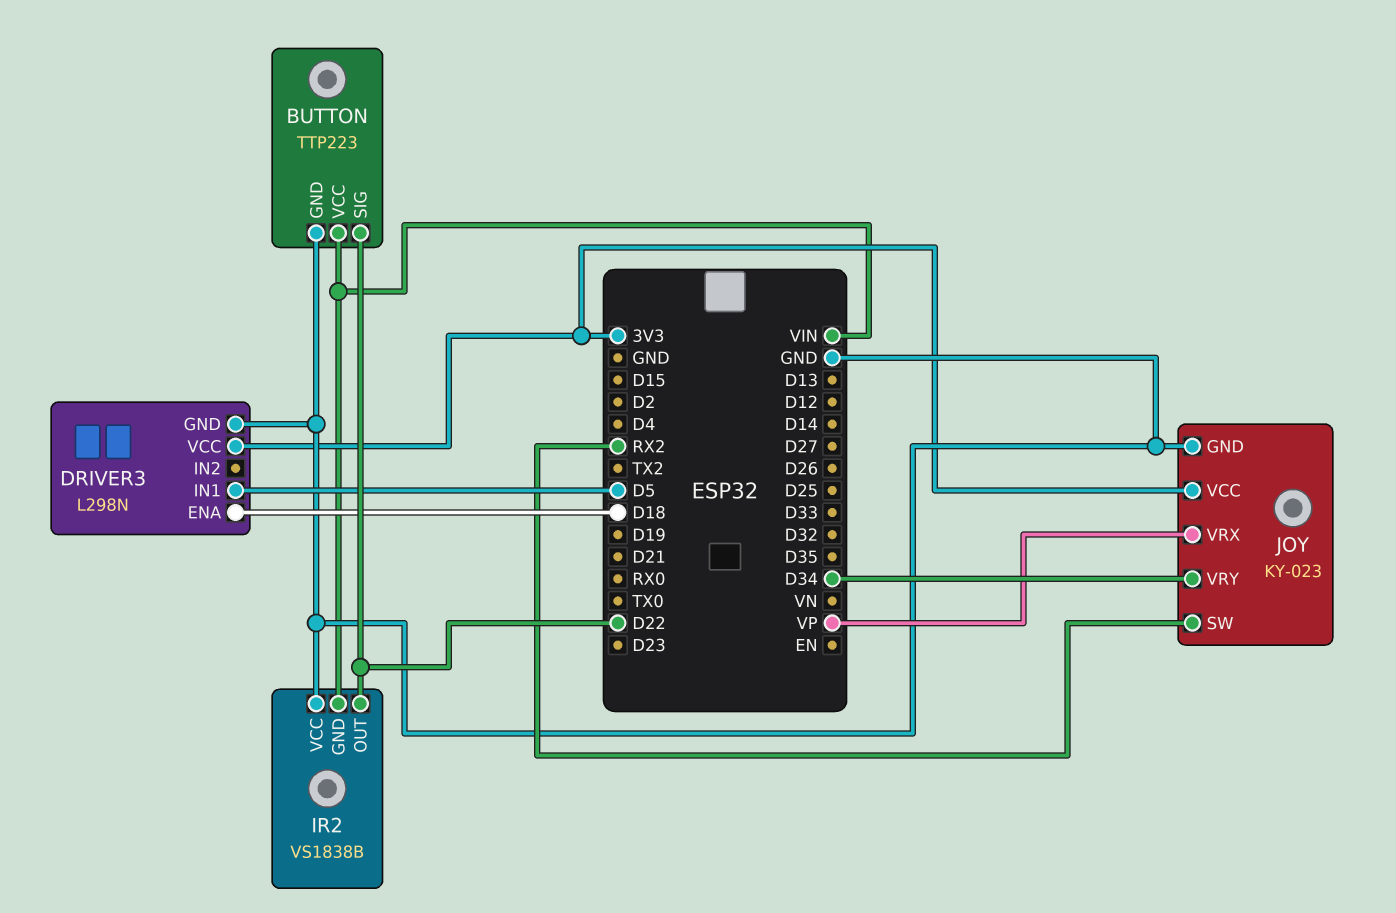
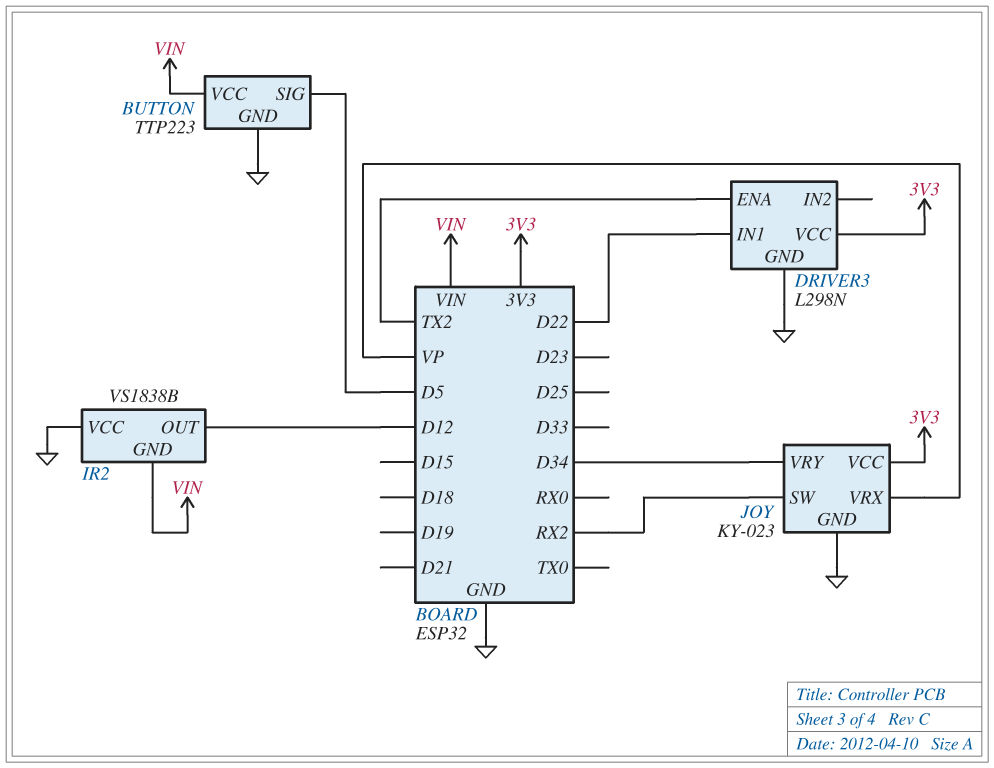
BUTTON pin SIG: D22 -> D5
DRIVER3 pin ENA: D18 -> TX2
DRIVER3 pin IN1: D5 -> D22
IR2 pin OUT: D22 -> D12

